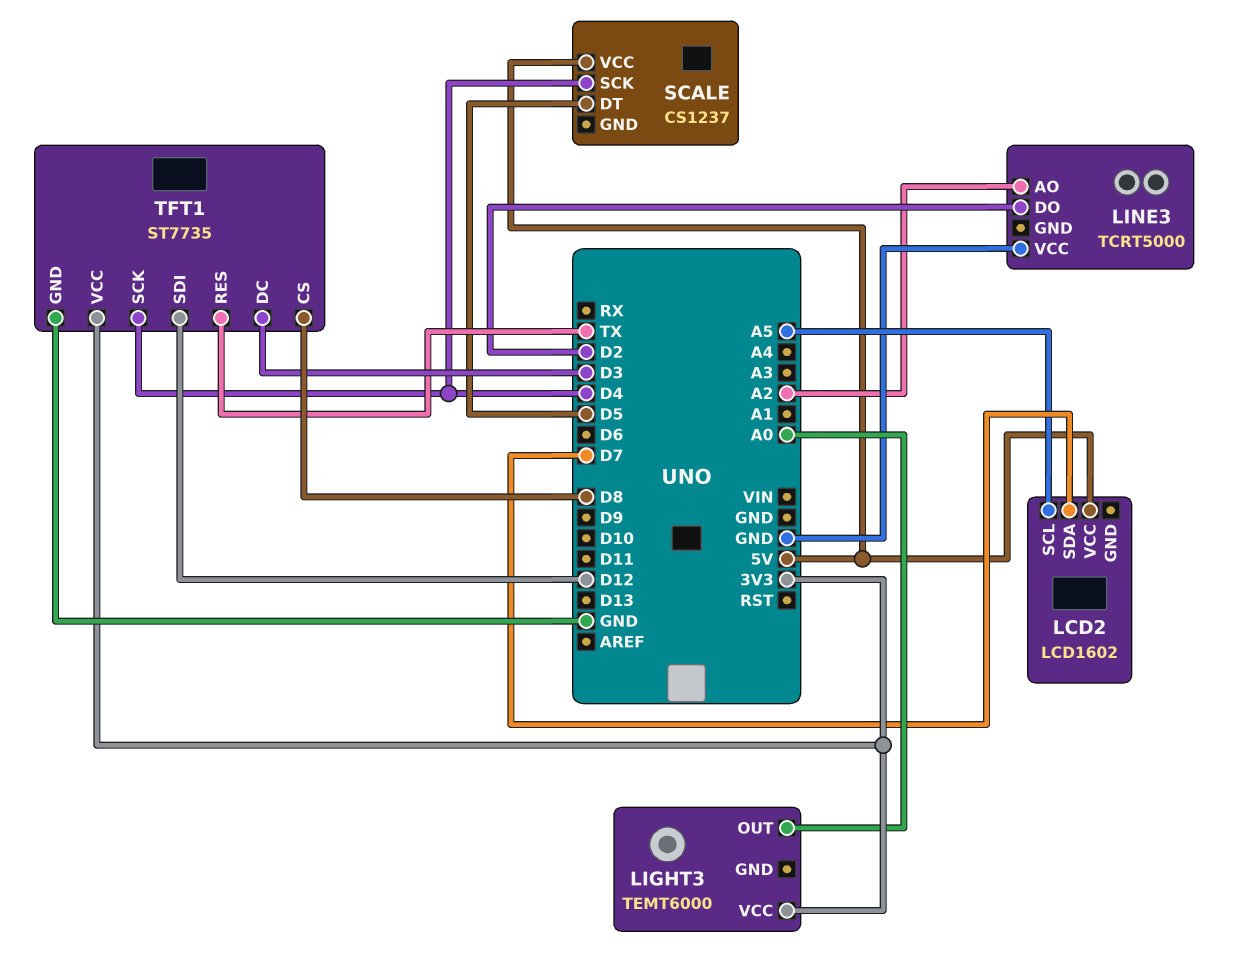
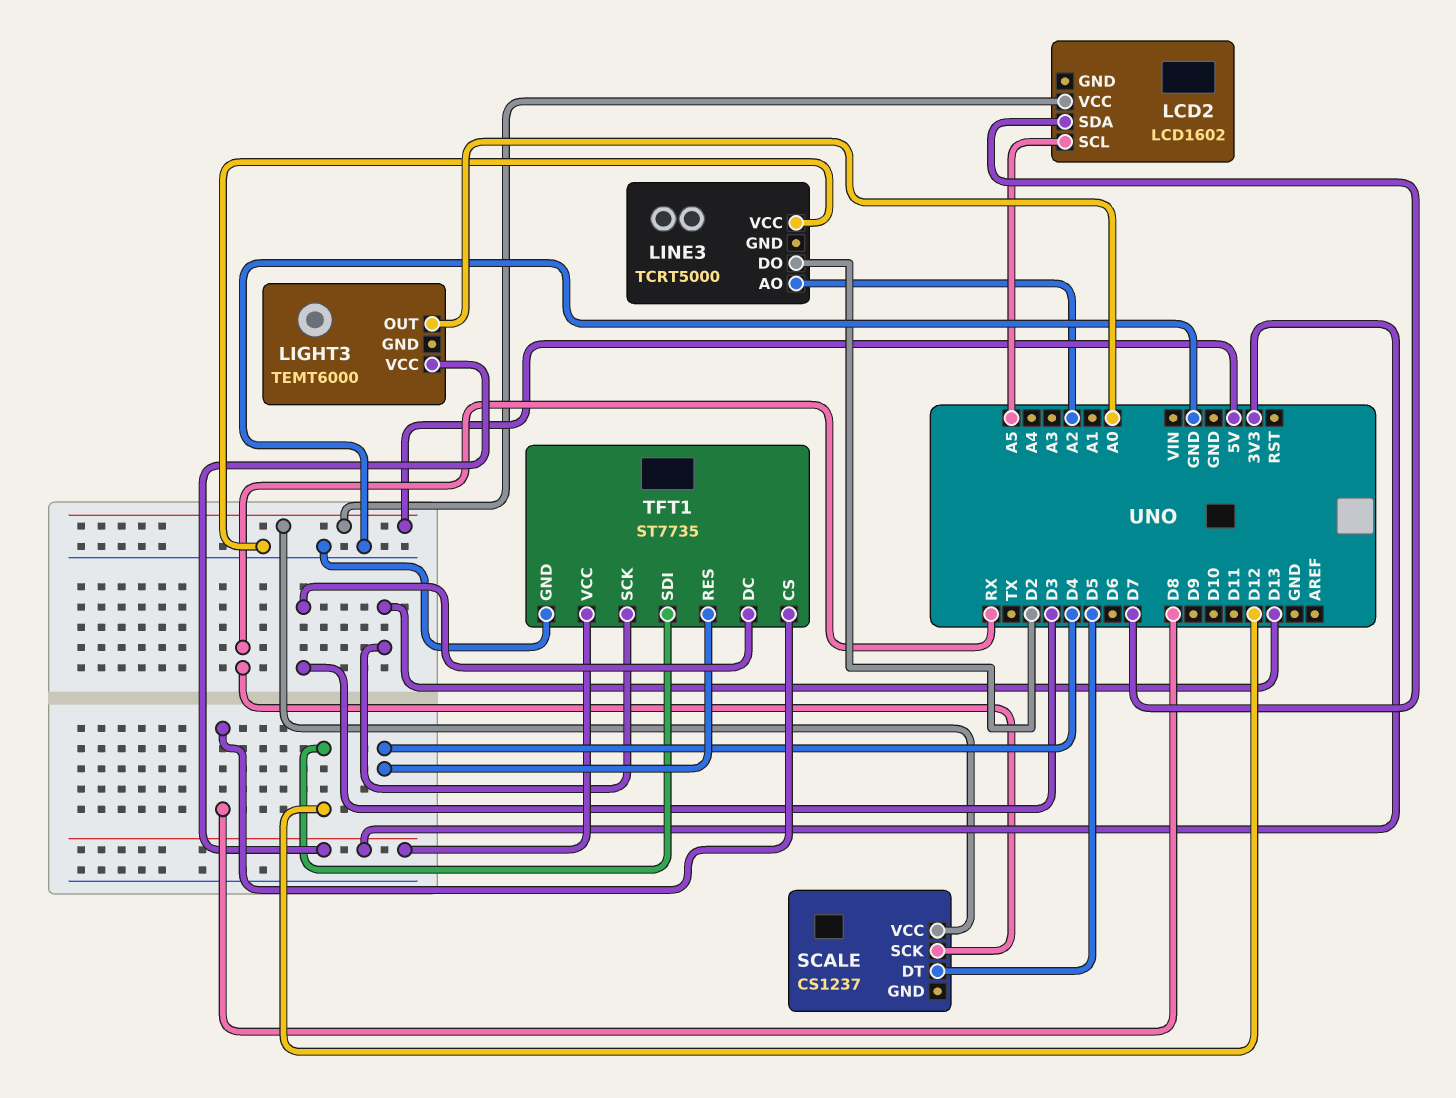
SCALE pin SCK: D4 -> RX
TFT1 pin RES: TX -> D4
TFT1 pin SCK: D4 -> D13

